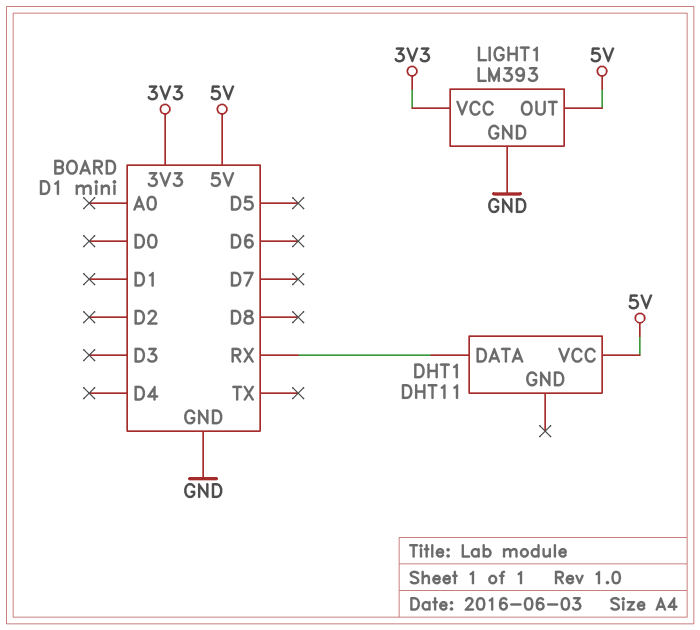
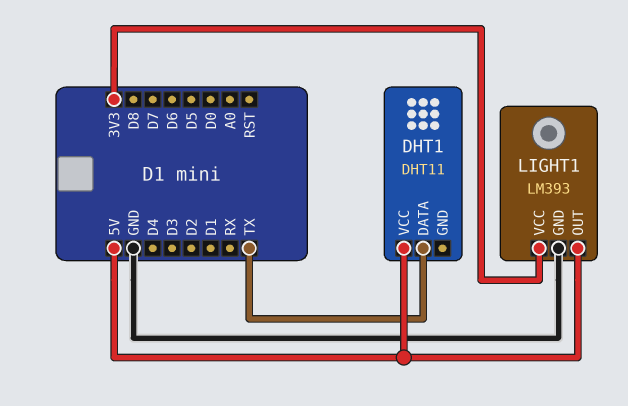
DHT1 pin DATA: RX -> TX

